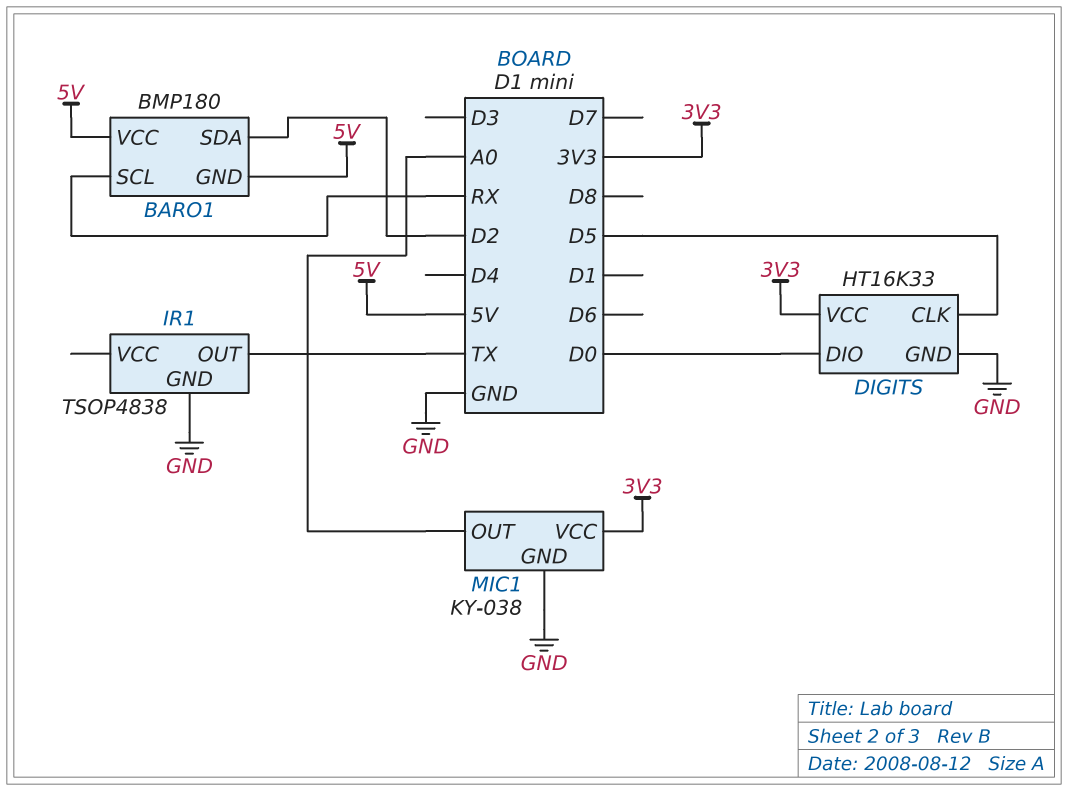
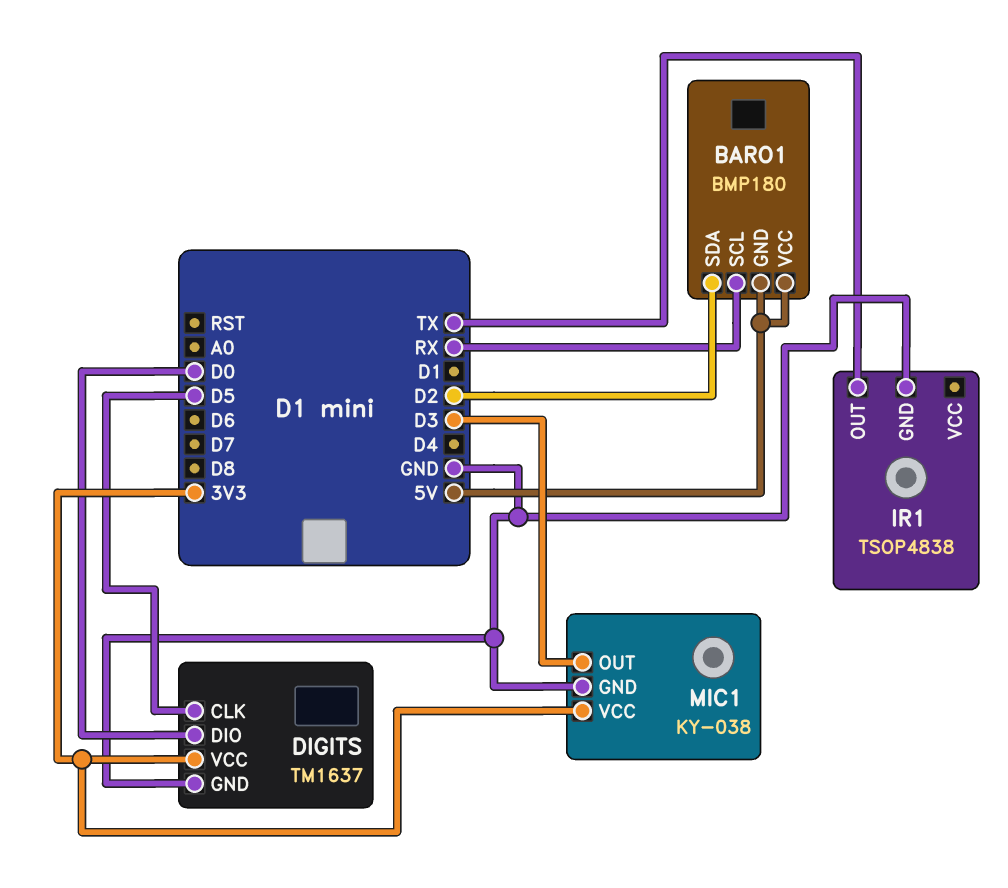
DIGITS: HT16K33 -> TM1637
MIC1 pin OUT: A0 -> D3

